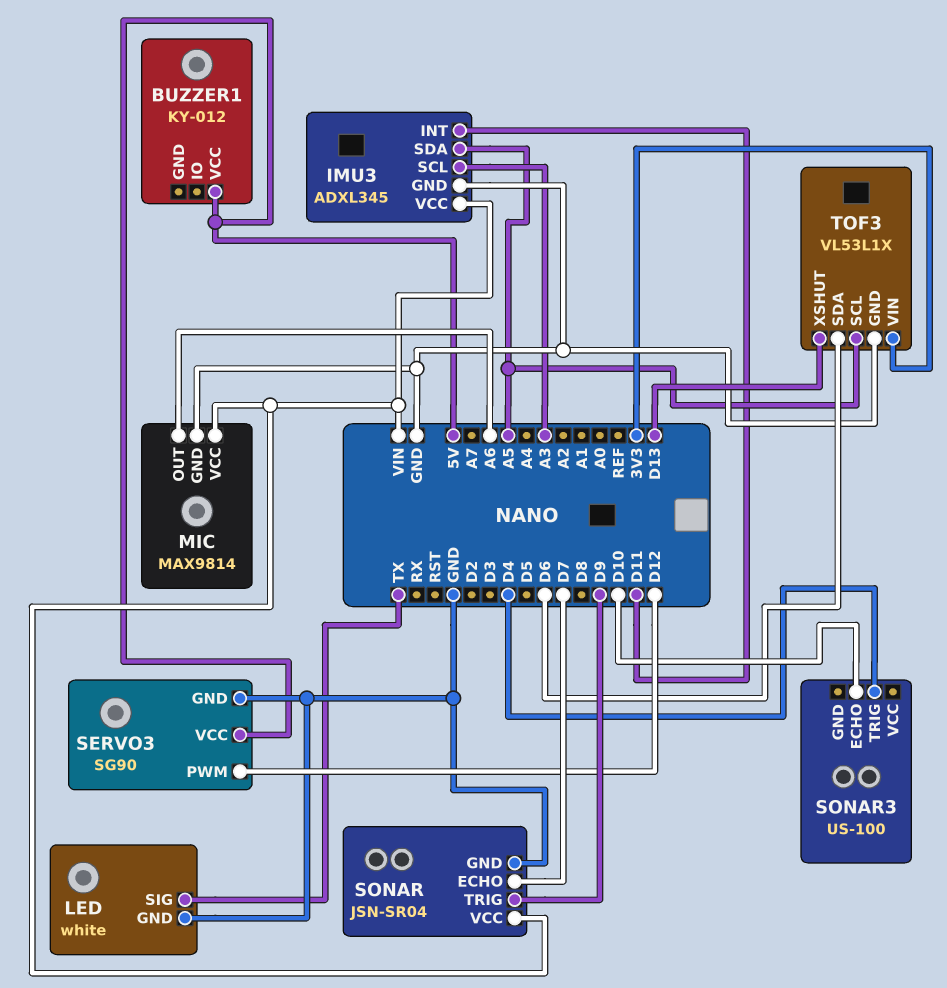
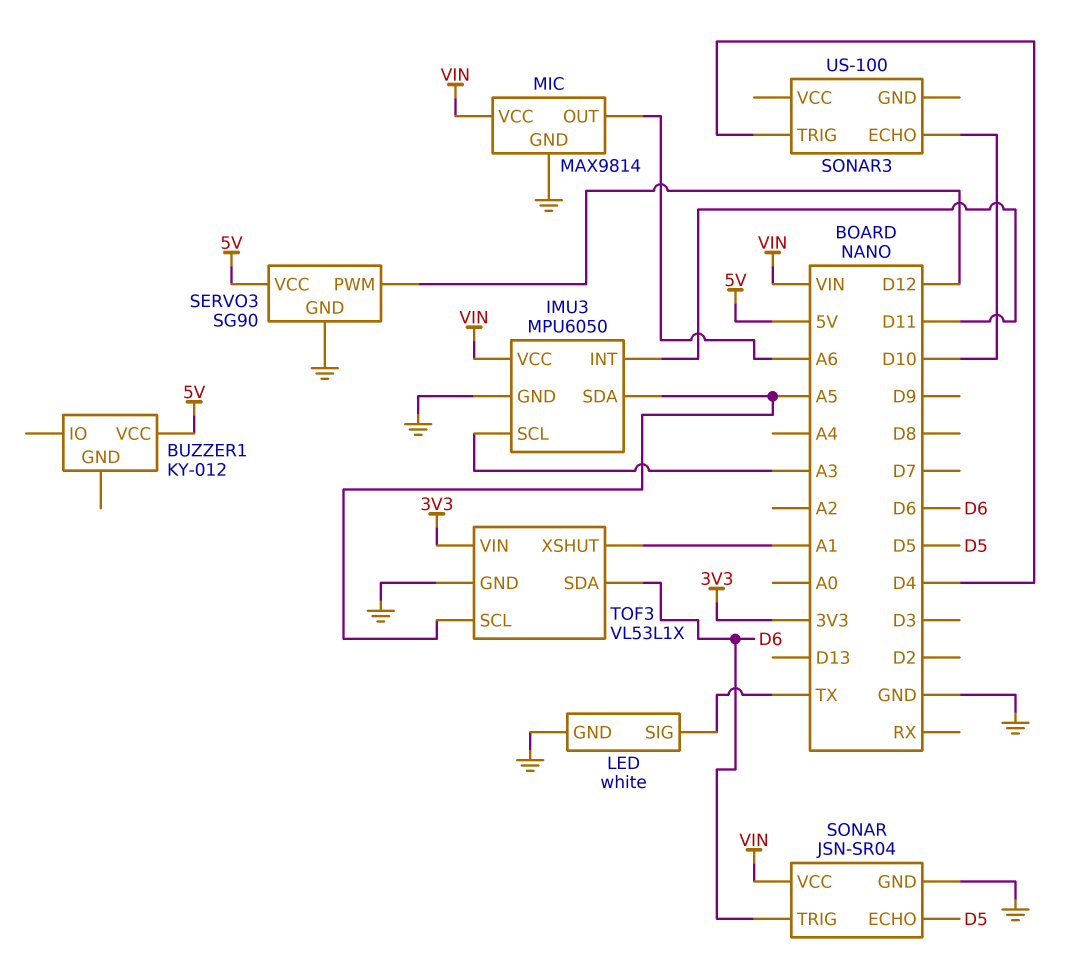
IMU3: ADXL345 -> MPU6050
SONAR pin ECHO: D7 -> D5
SONAR pin TRIG: D9 -> D6
TOF3 pin XSHUT: D13 -> A1

